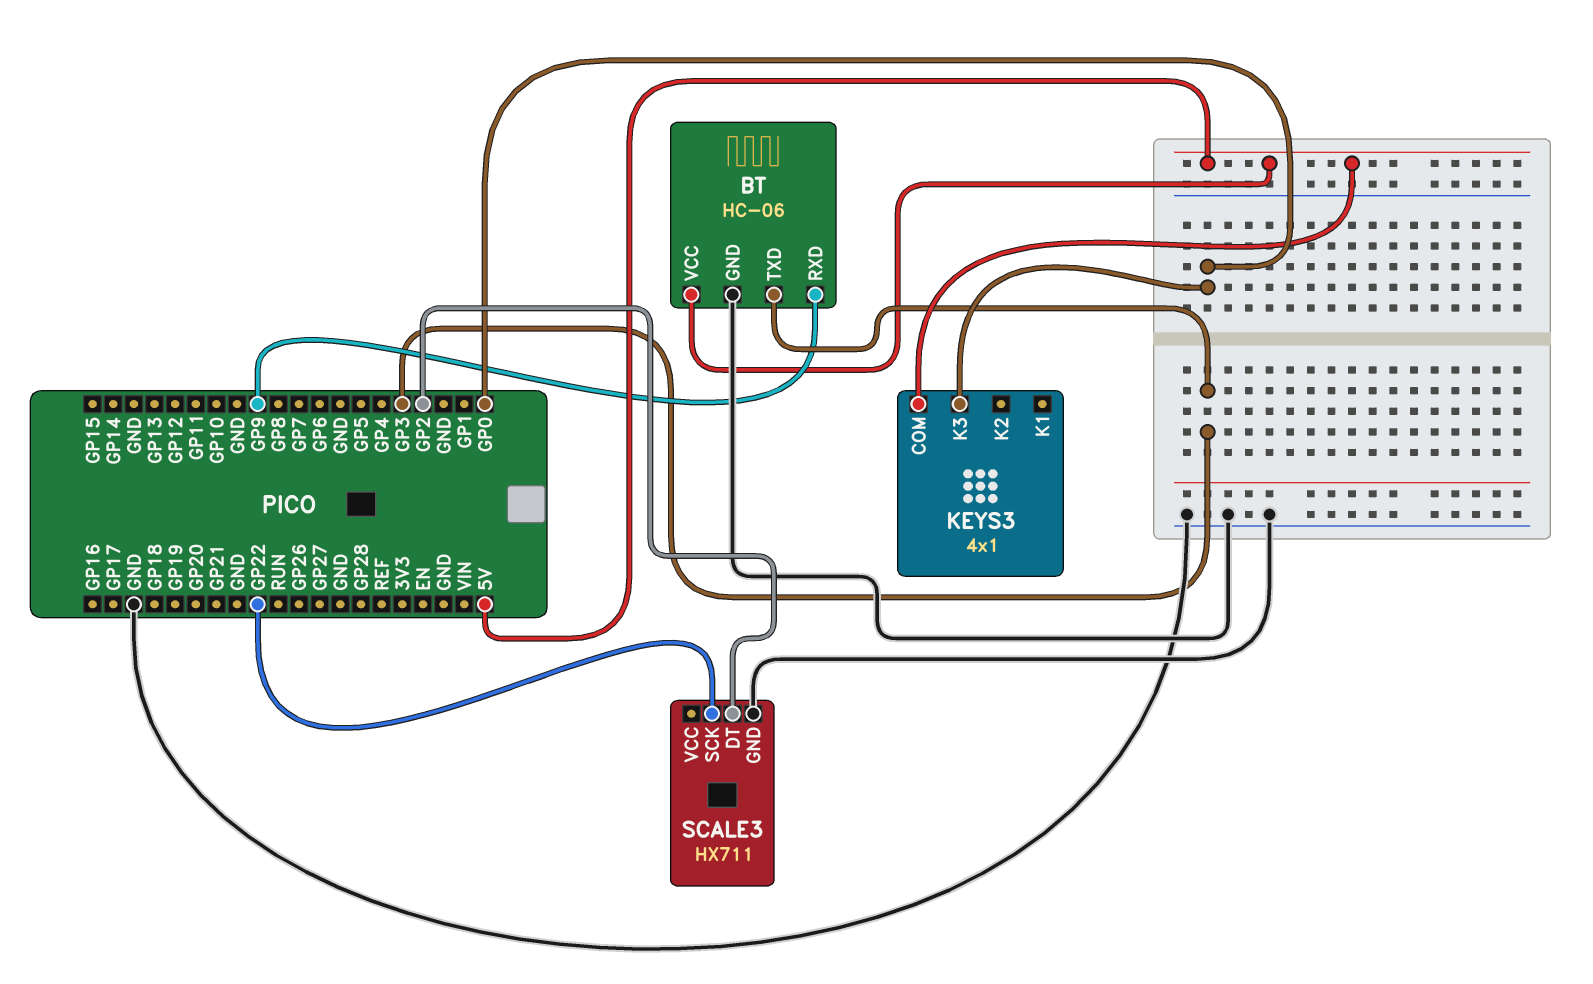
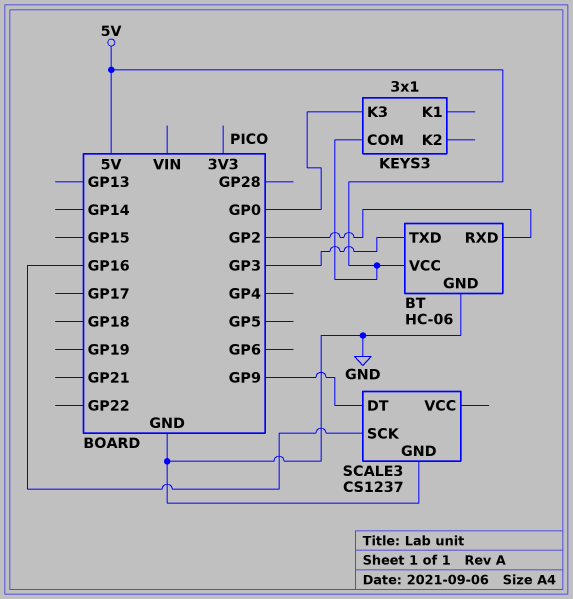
BT pin RXD: GP9 -> GP2
KEYS3: 4x1 -> 3x1
SCALE3: HX711 -> CS1237
SCALE3 pin DT: GP2 -> GP9
SCALE3 pin SCK: GP22 -> GP16

